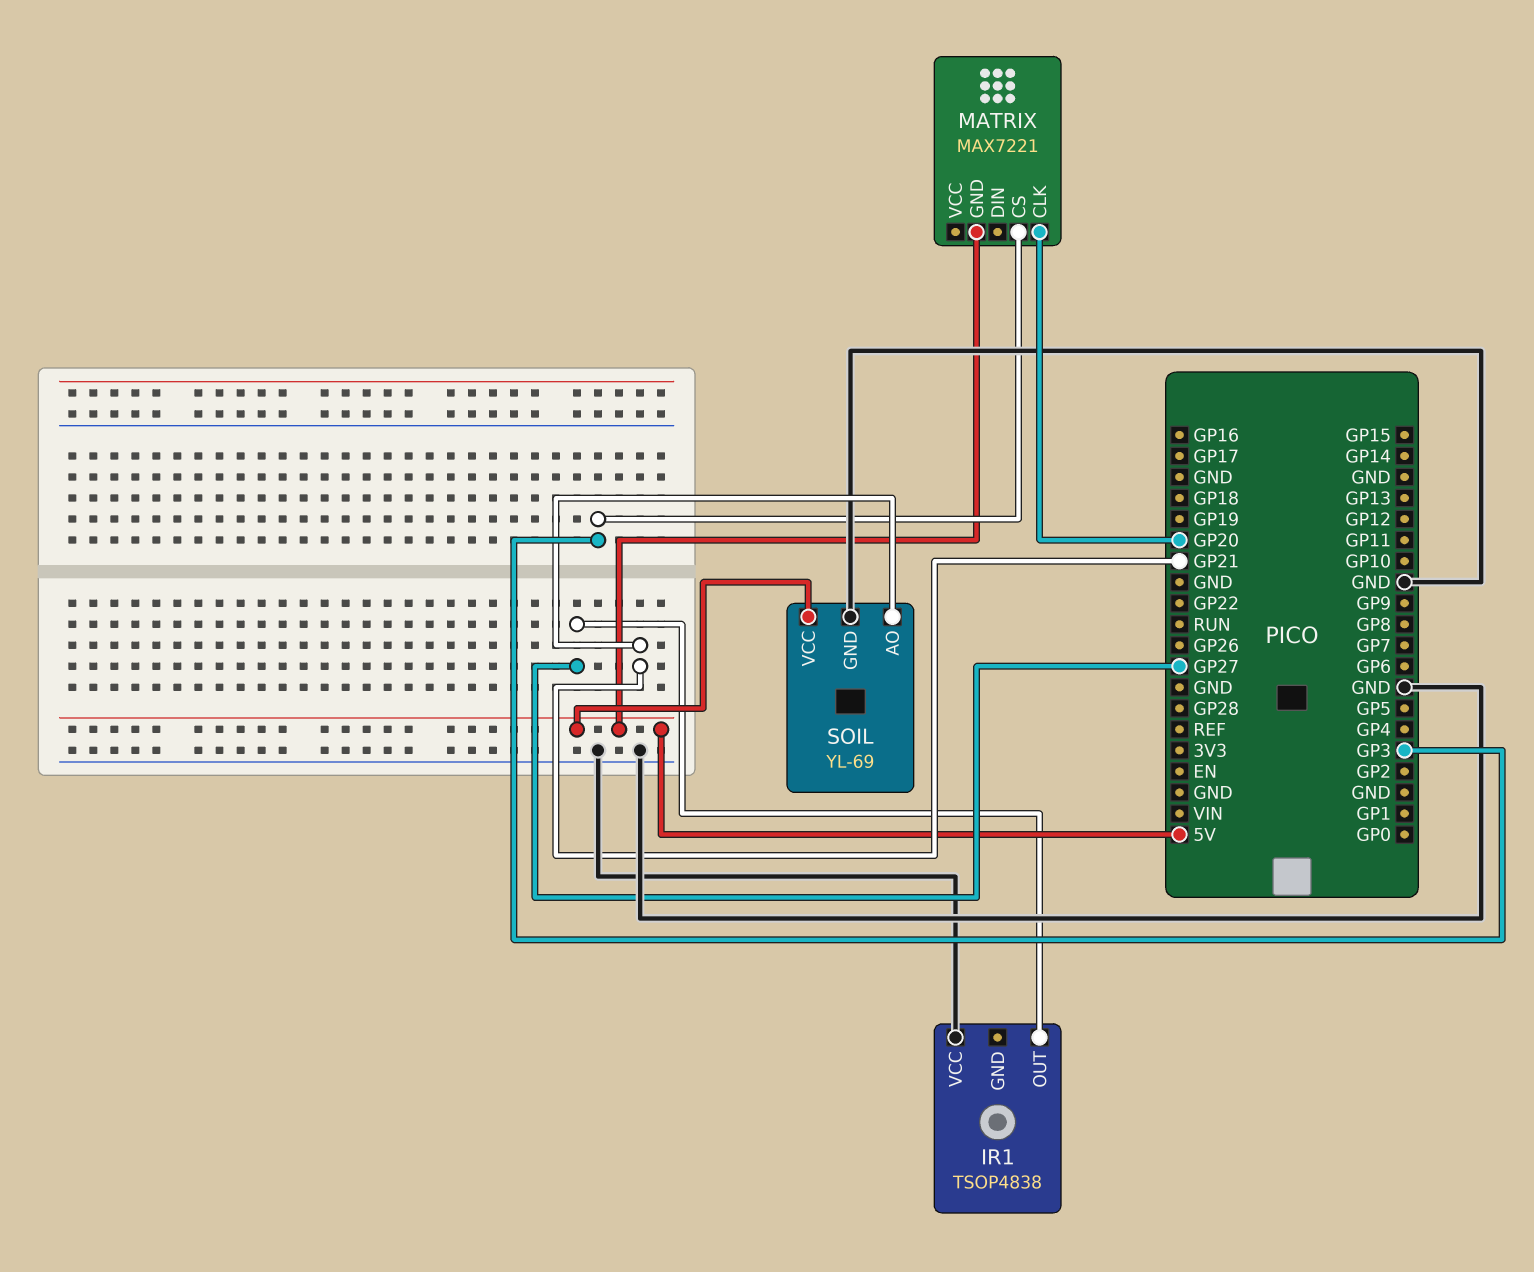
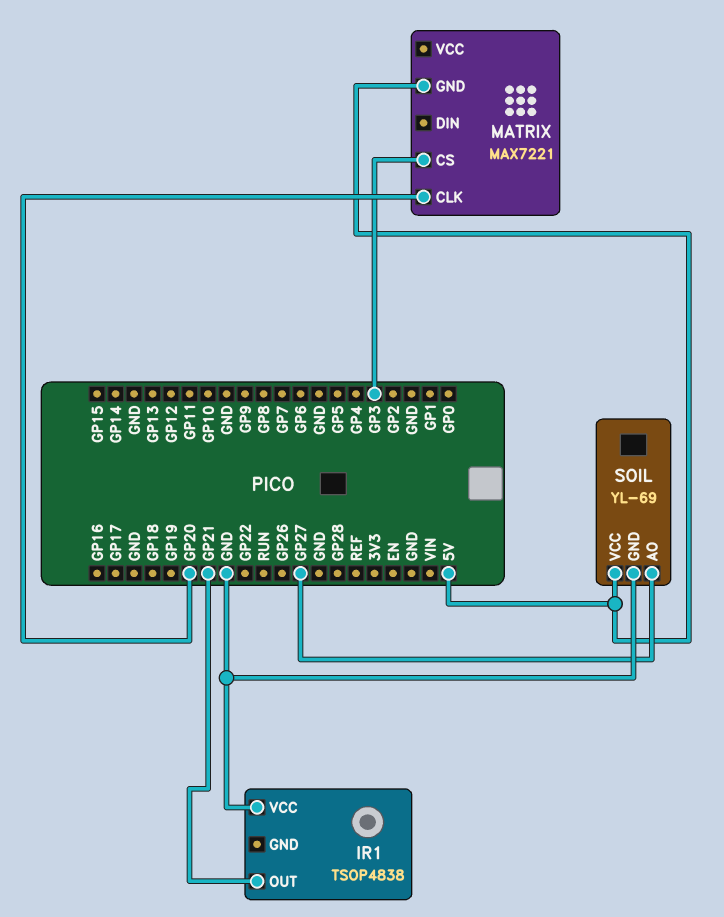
IR1 pin OUT: GP27 -> GP21
SOIL pin AO: GP21 -> GP27

